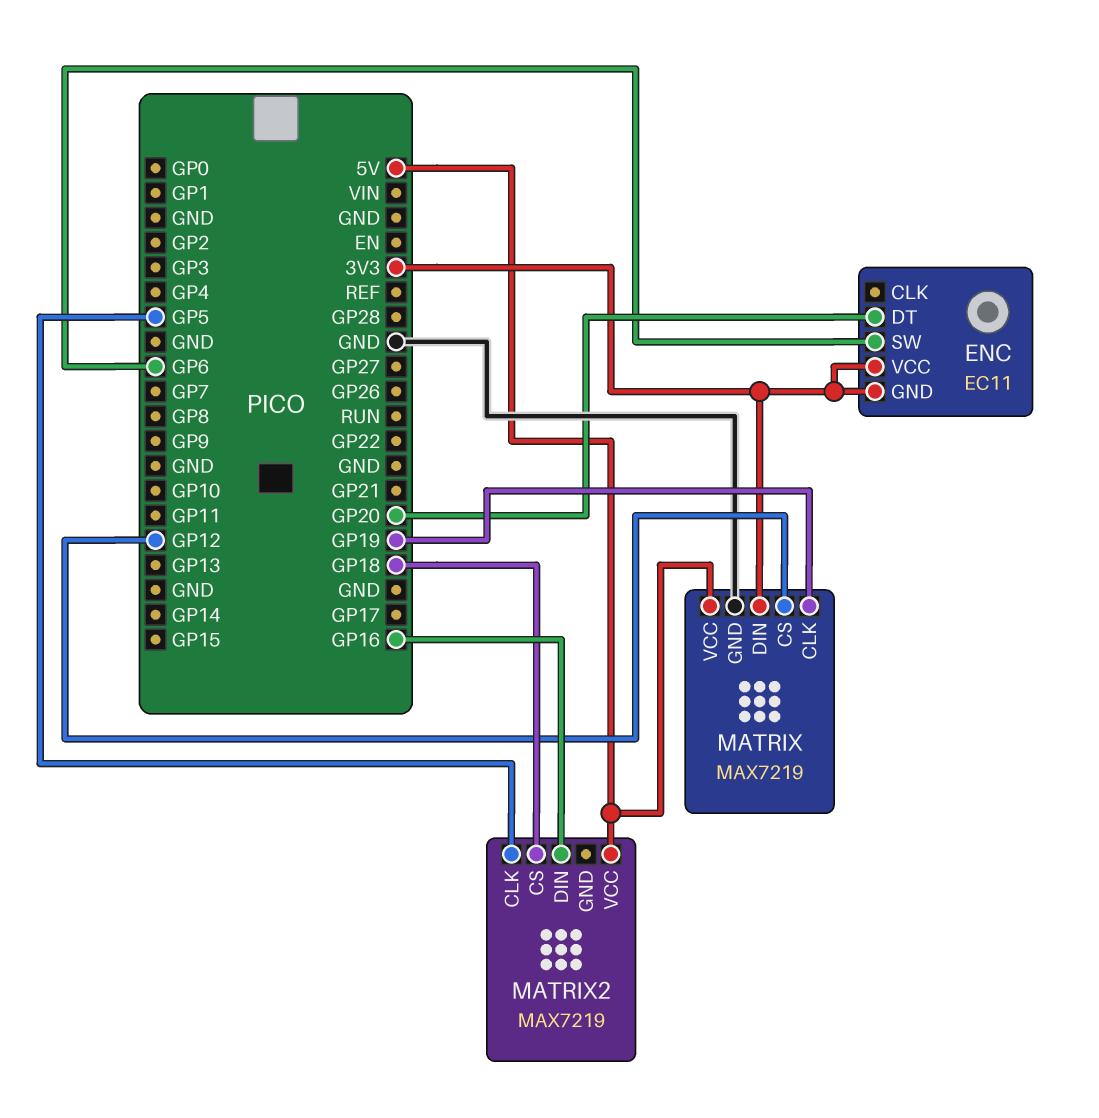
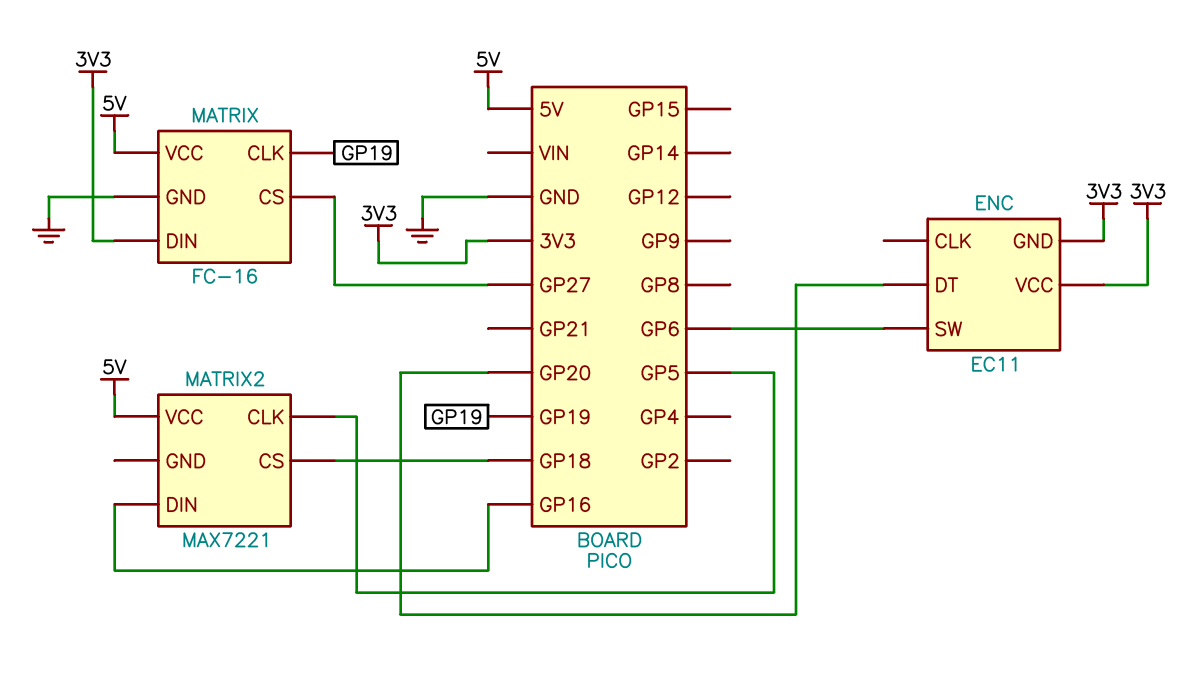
MATRIX: MAX7219 -> FC-16
MATRIX pin CS: GP12 -> GP27
MATRIX2: MAX7219 -> MAX7221

